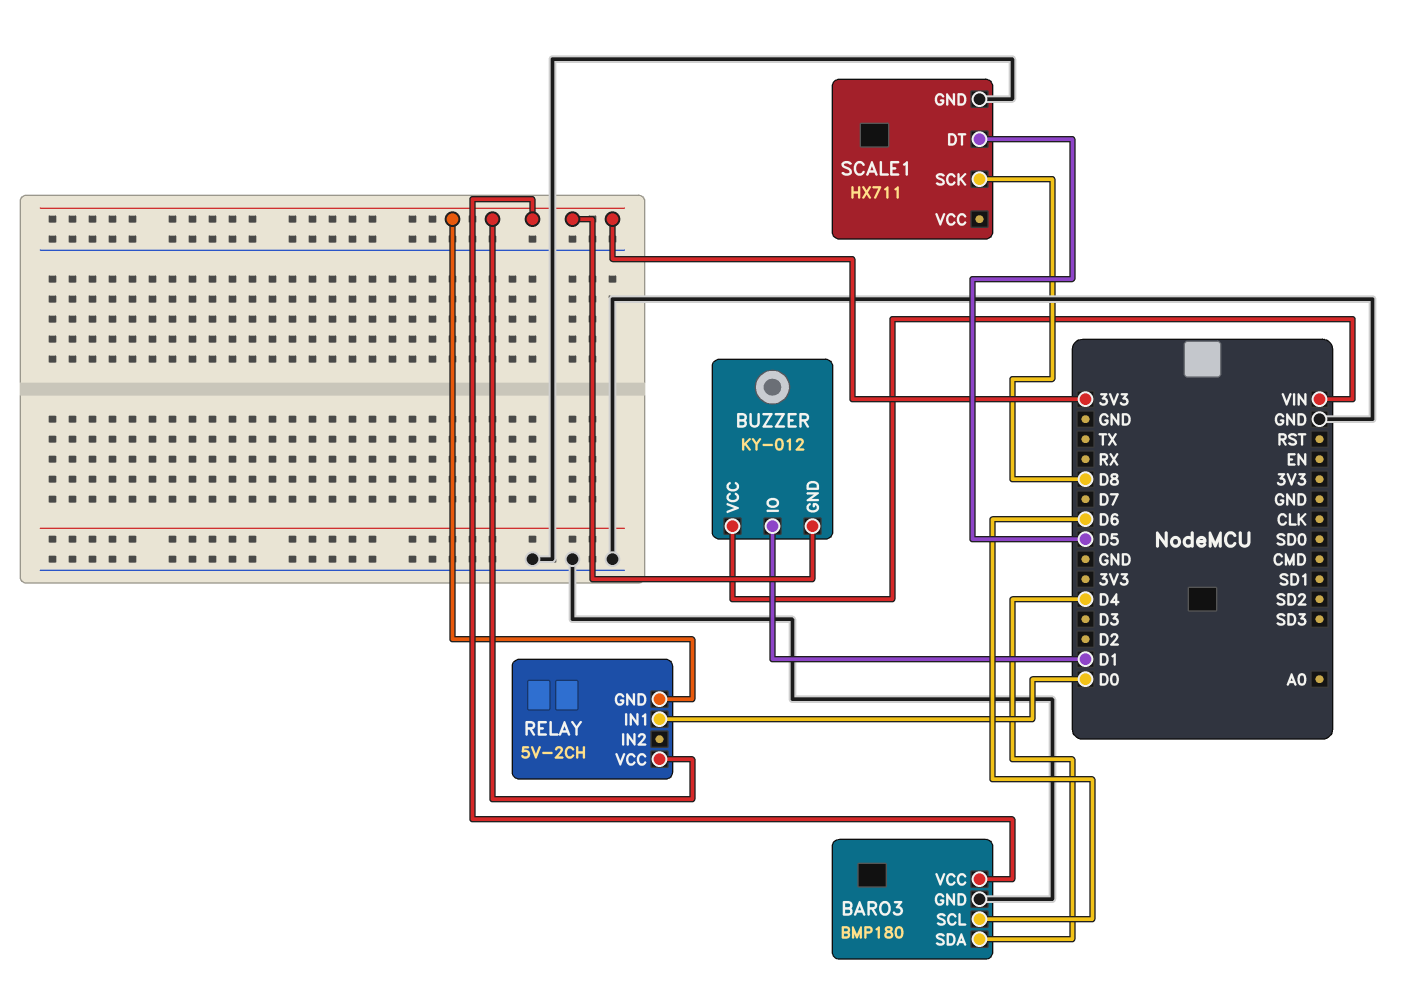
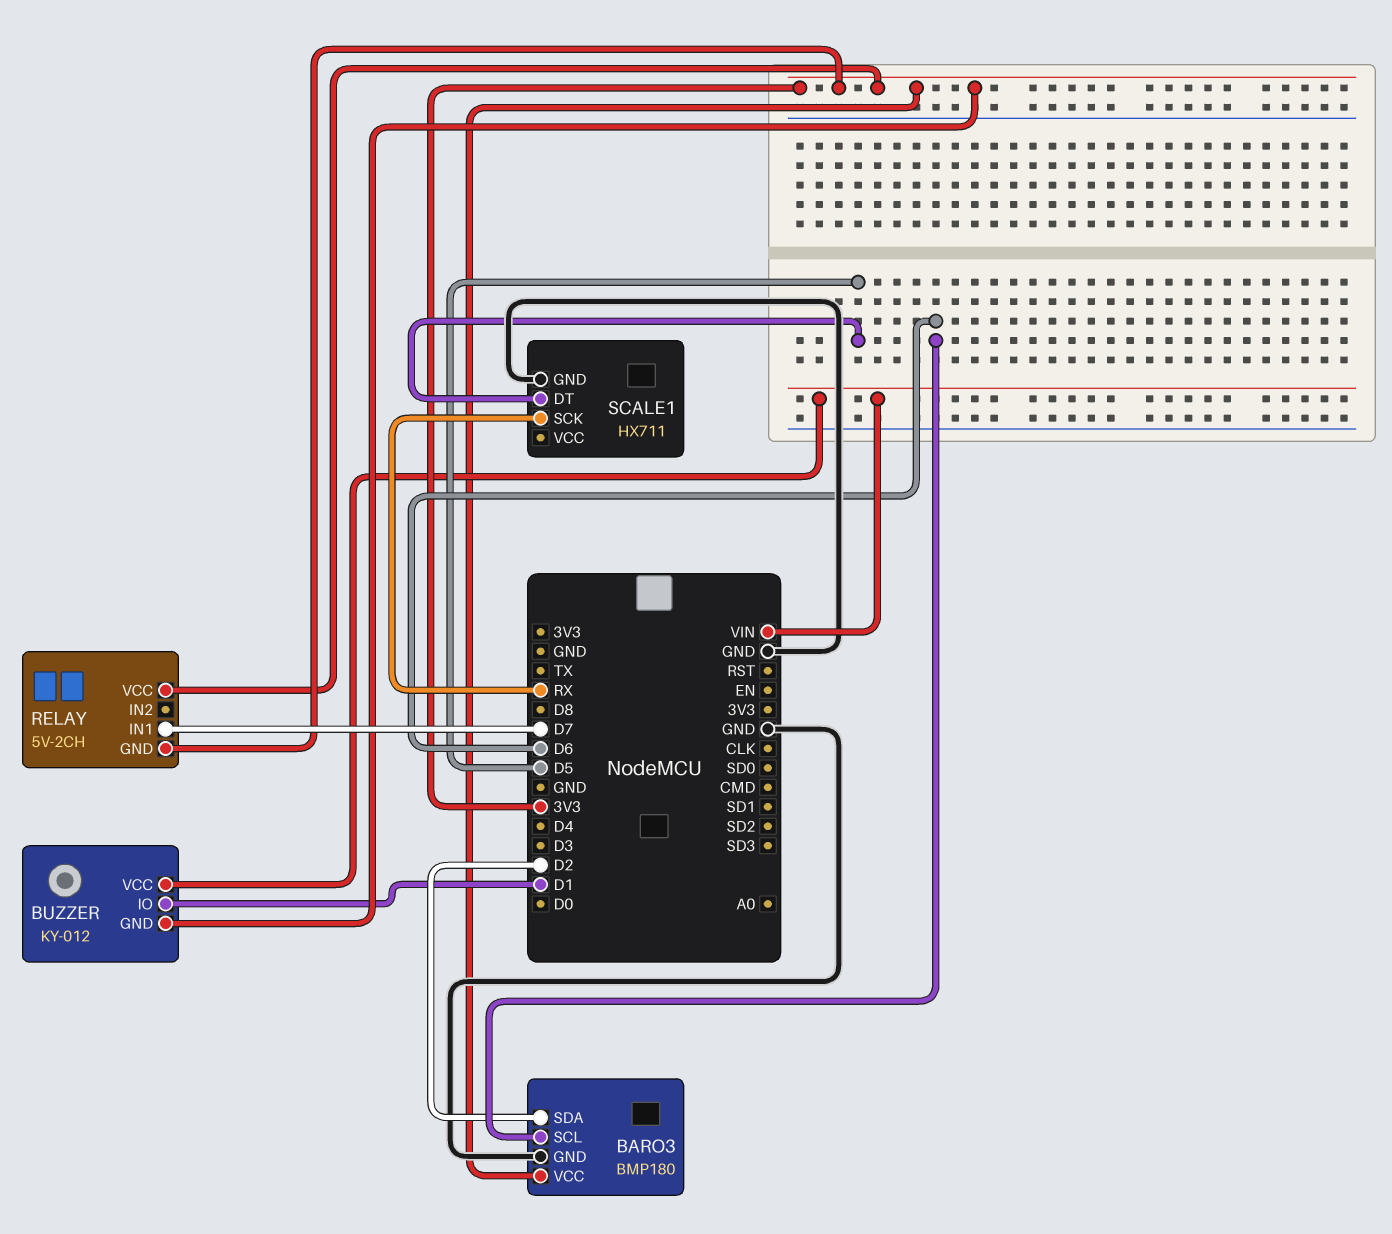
BARO3 pin SDA: D4 -> D2
RELAY pin IN1: D0 -> D7
SCALE1 pin SCK: D8 -> RX

